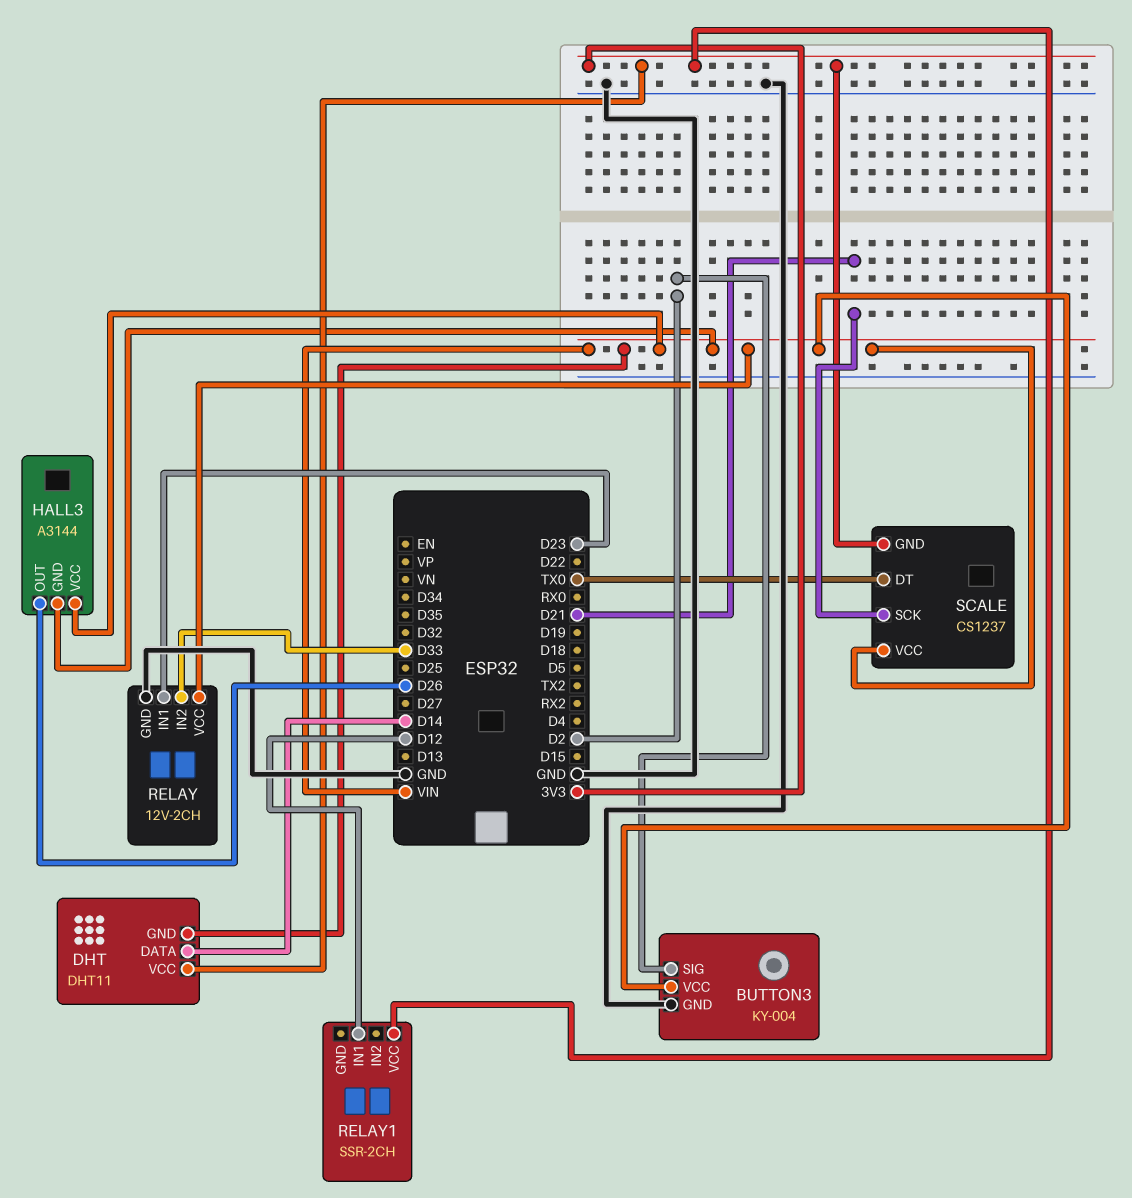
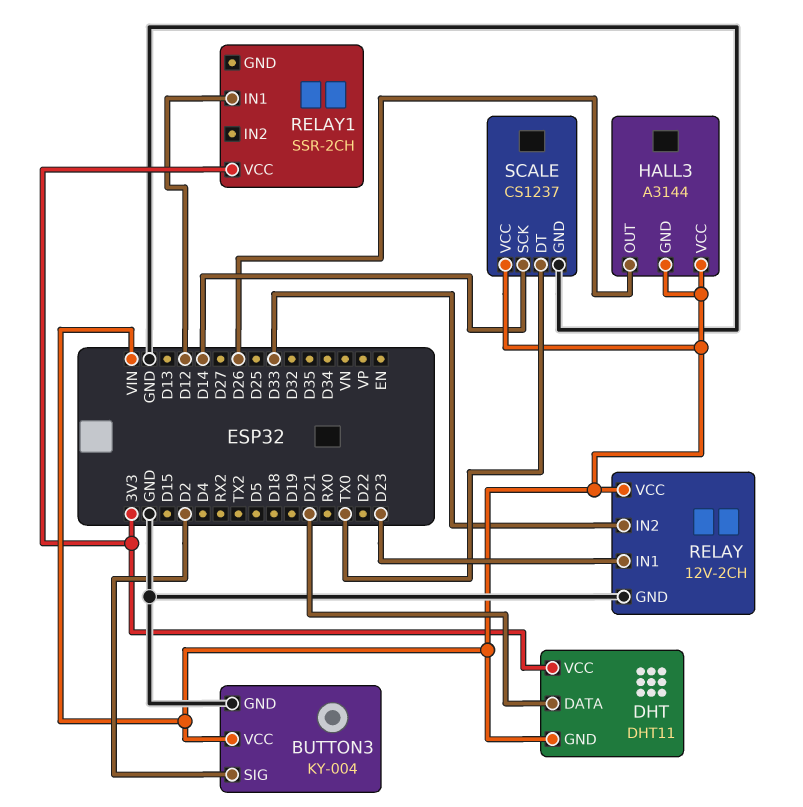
DHT pin DATA: D14 -> D21
SCALE pin GND: 3V3 -> GND
SCALE pin SCK: D21 -> D14

